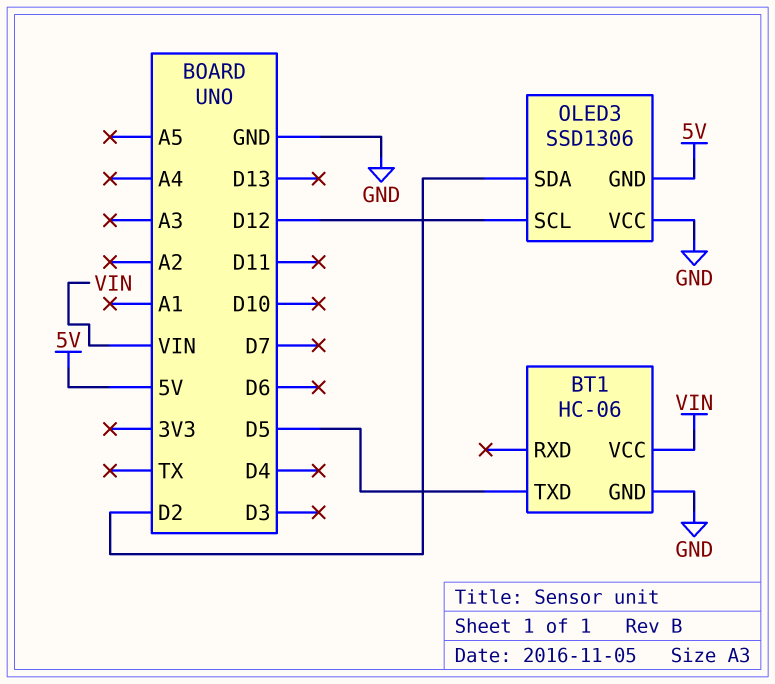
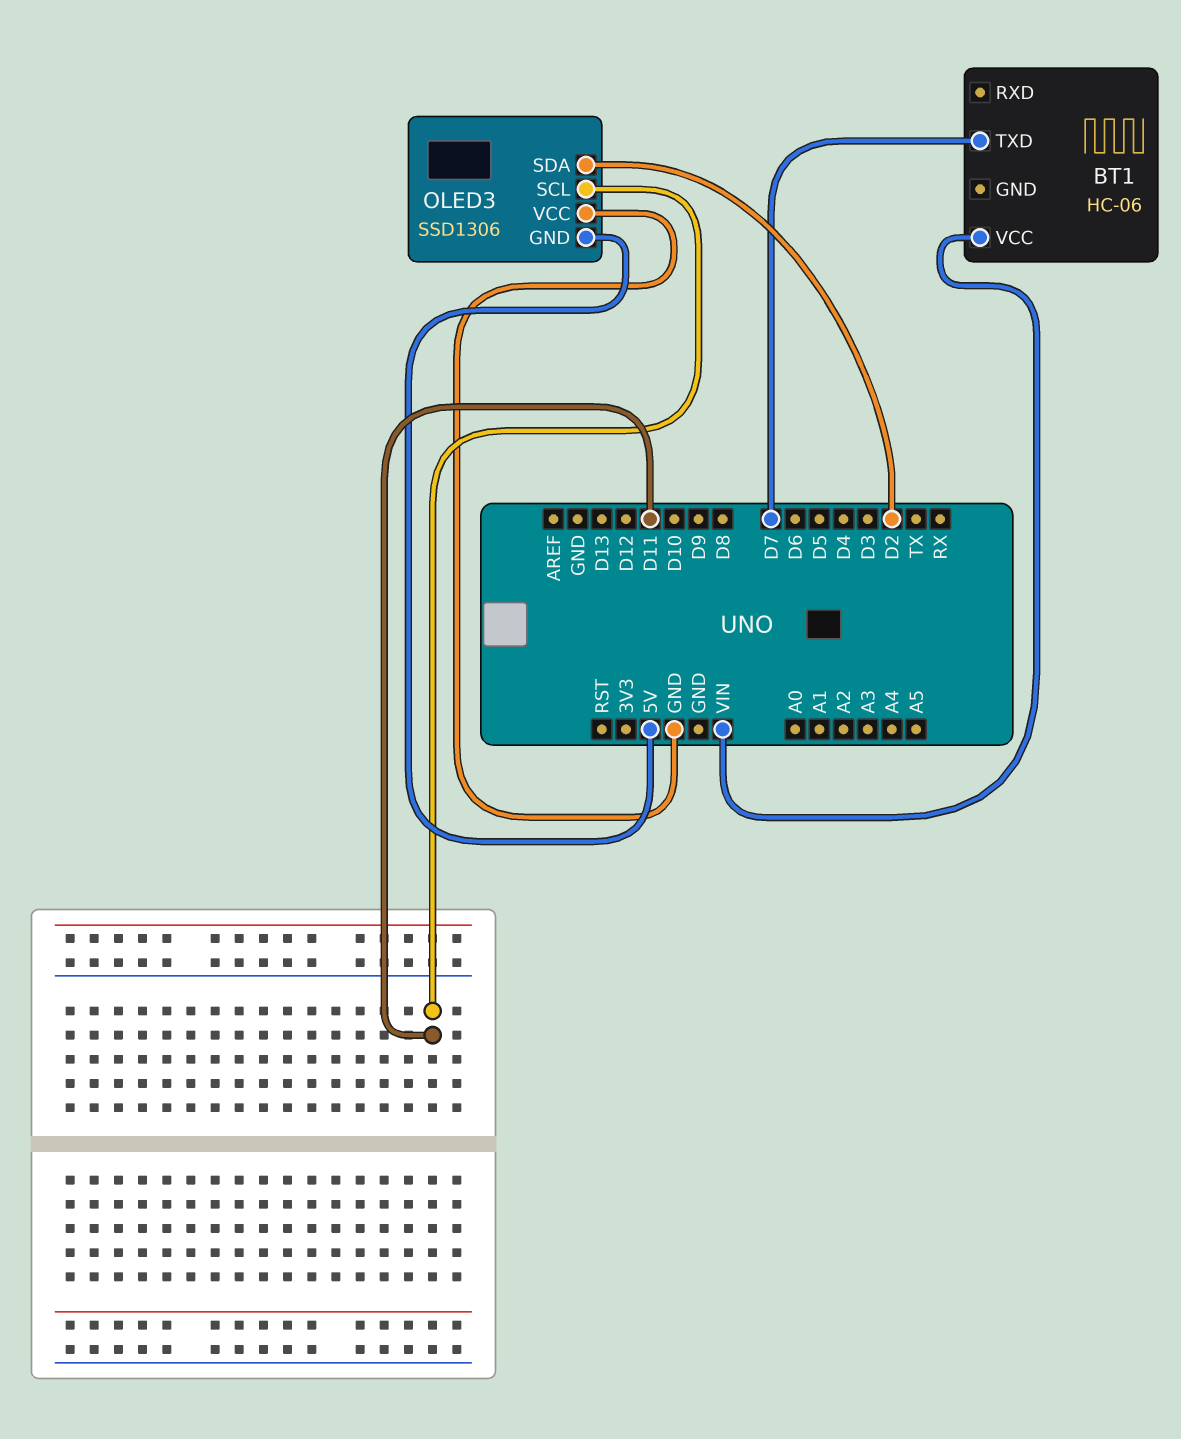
BT1 pin GND: GND -> none
BT1 pin TXD: D5 -> D7
OLED3 pin SCL: D12 -> D11

